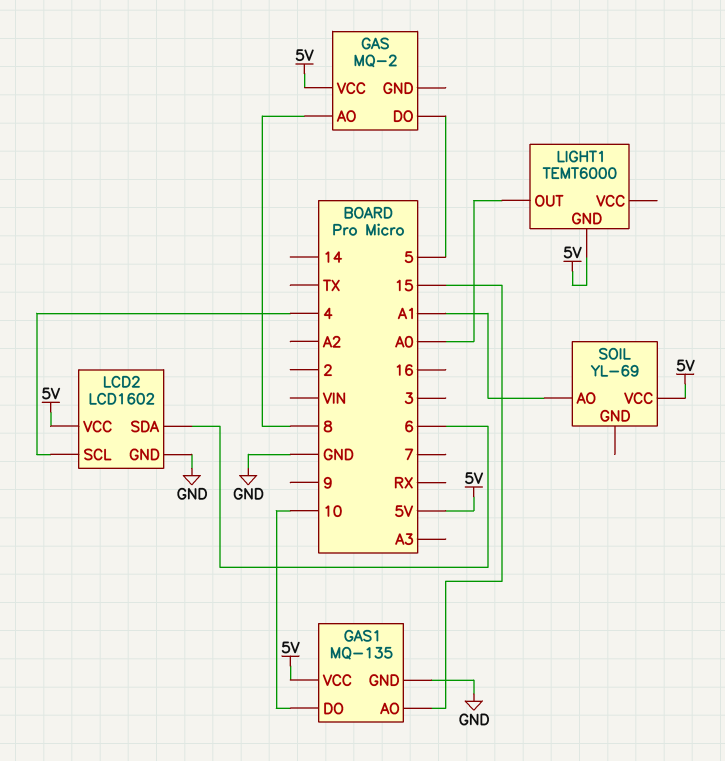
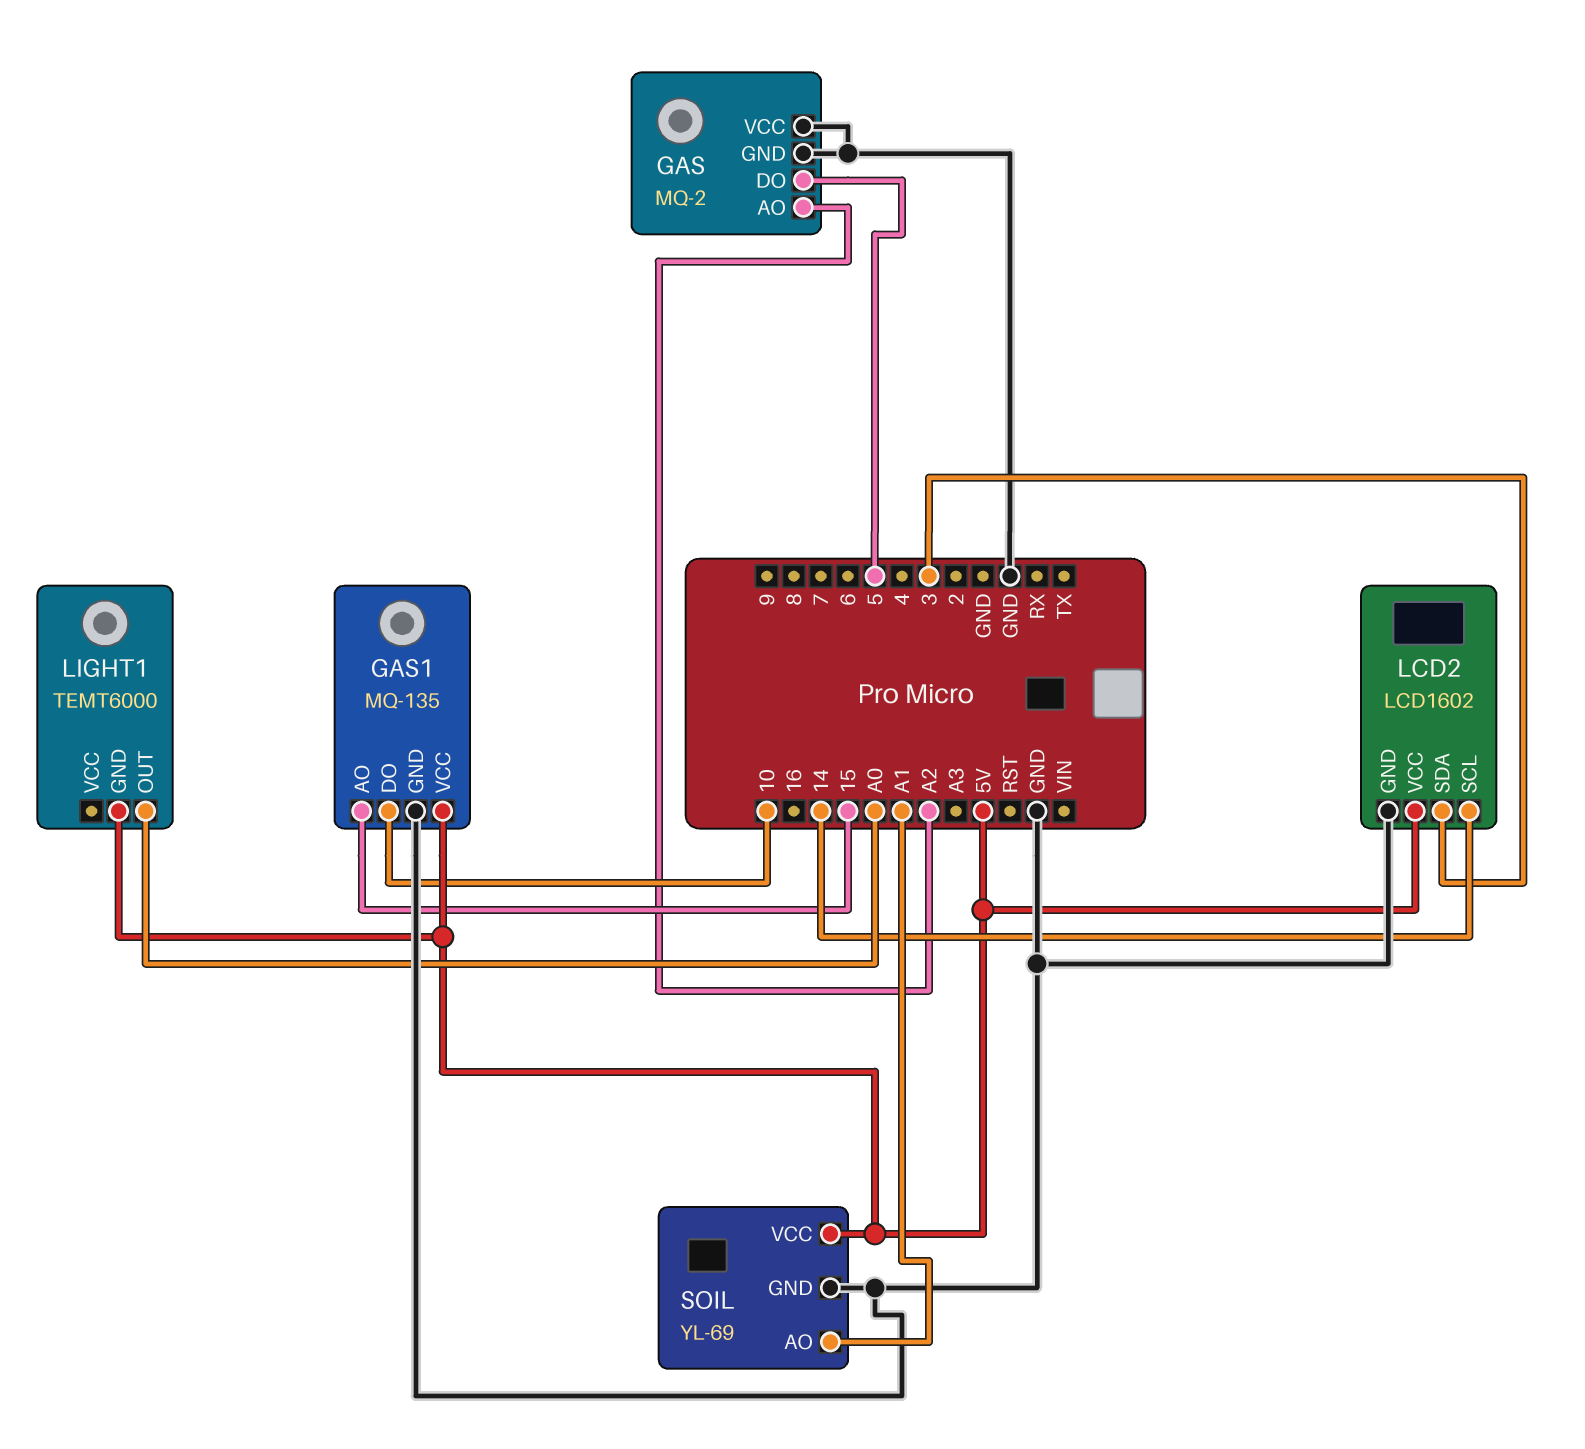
GAS pin AO: 8 -> A2
GAS pin GND: none -> GND
GAS pin VCC: 5V -> GND
LCD2 pin SCL: 4 -> 14
LCD2 pin SDA: 6 -> 3
SOIL pin GND: none -> GND

